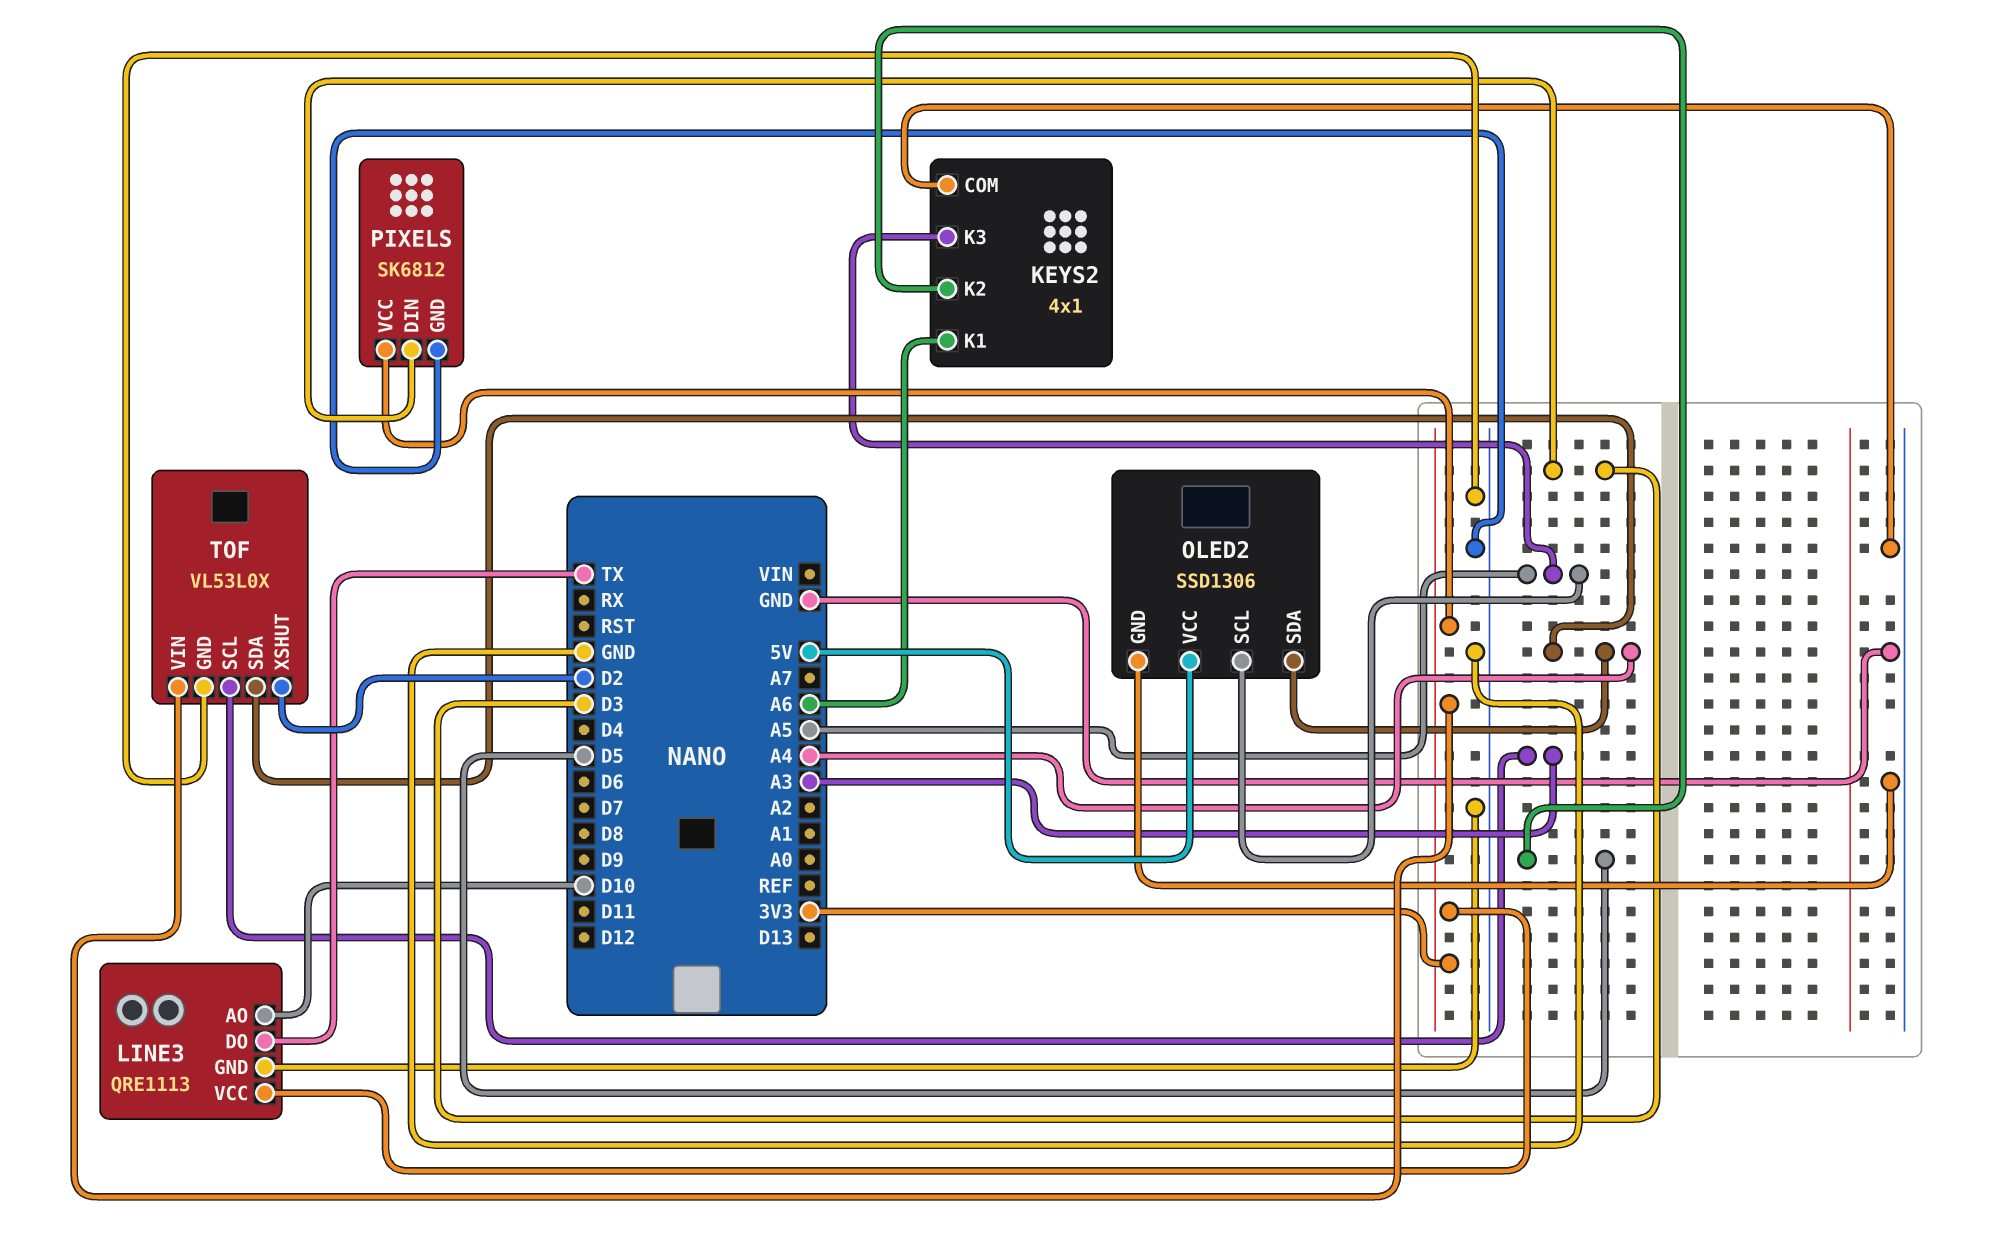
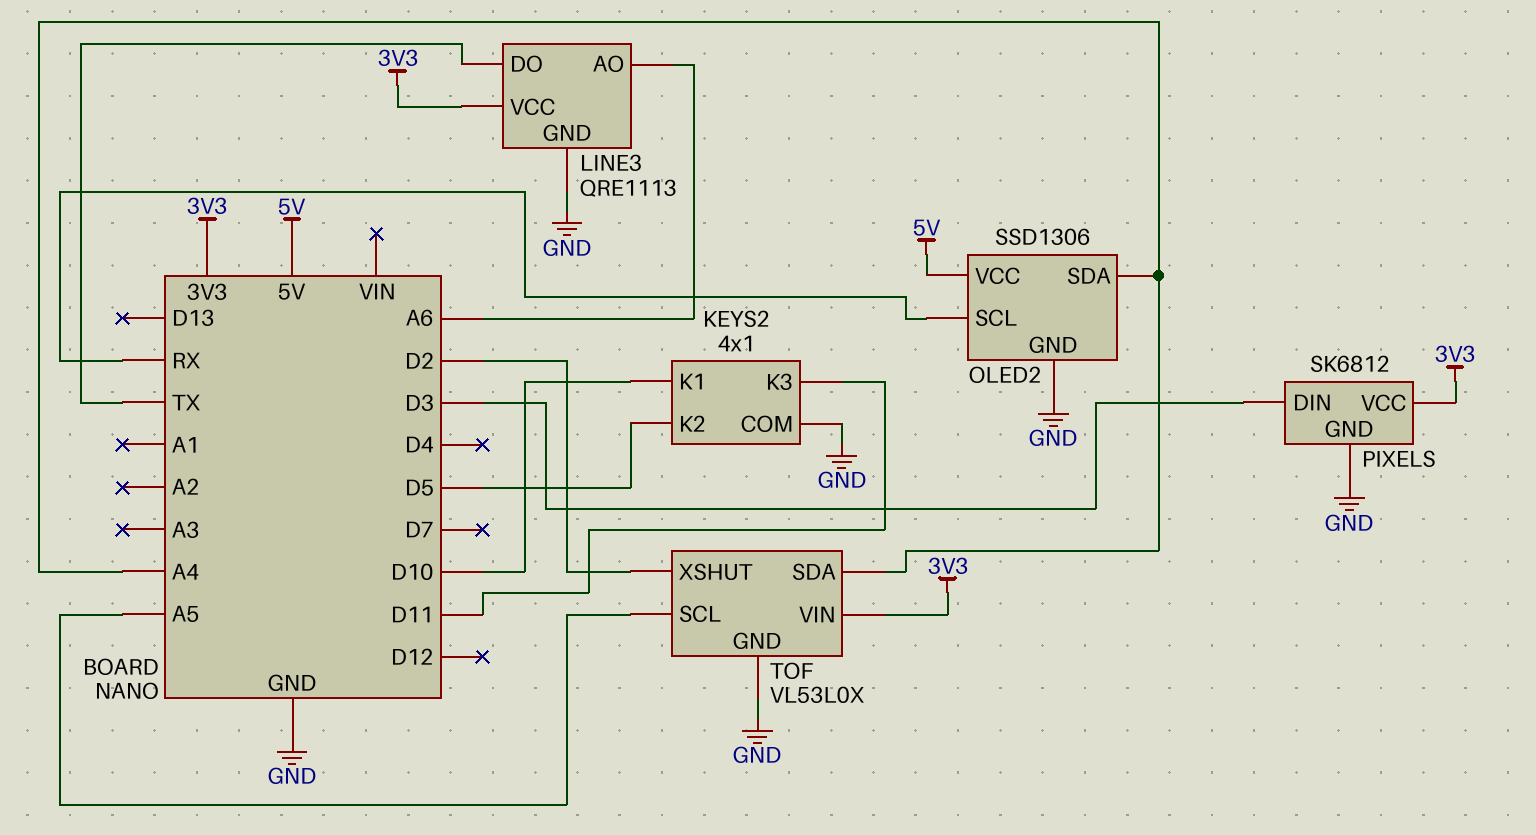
KEYS2 pin K1: A6 -> D10
KEYS2 pin K3: A5 -> D11
LINE3 pin AO: D10 -> A6
OLED2 pin SCL: A5 -> RX
TOF pin SCL: A3 -> A5

